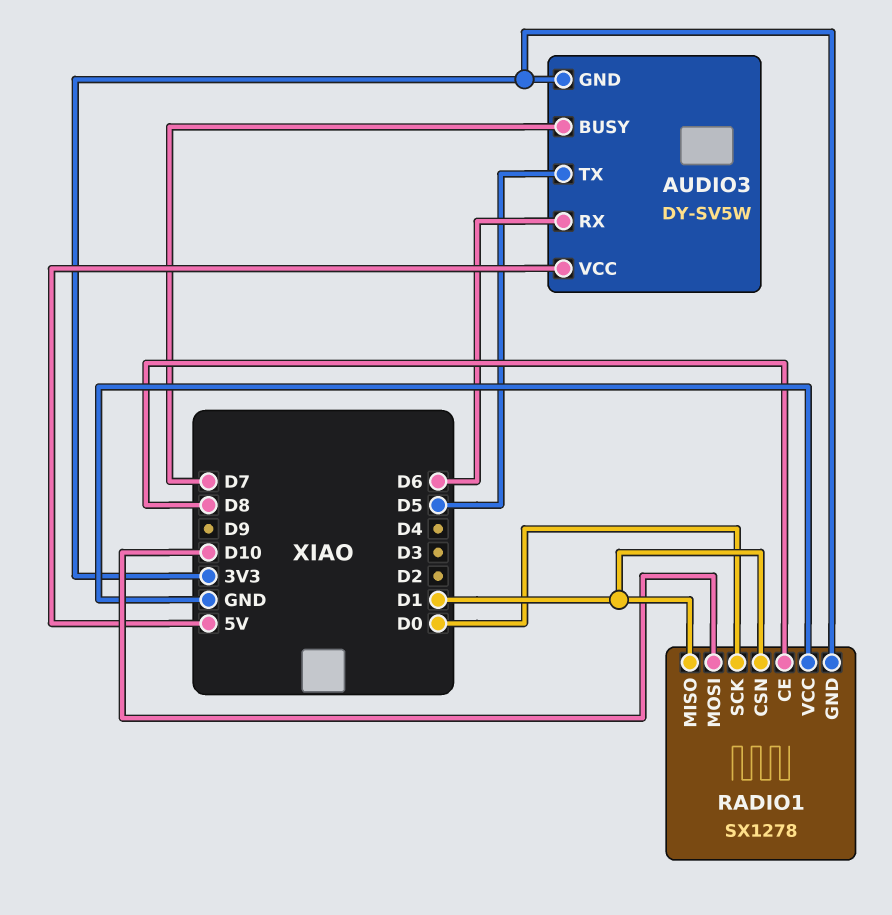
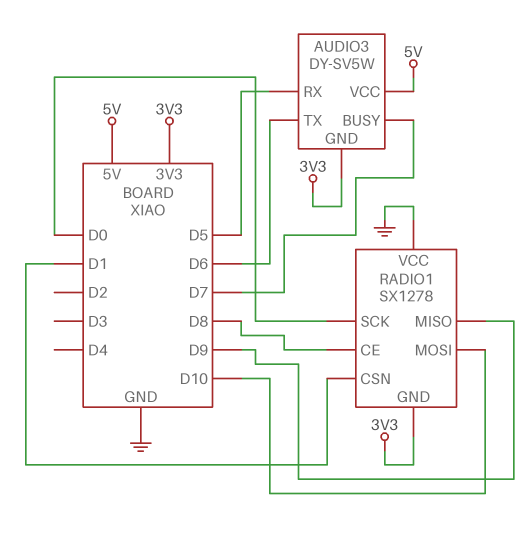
AUDIO3 pin RX: D6 -> D5
AUDIO3 pin TX: D5 -> D6
RADIO1 pin MISO: D1 -> D9

